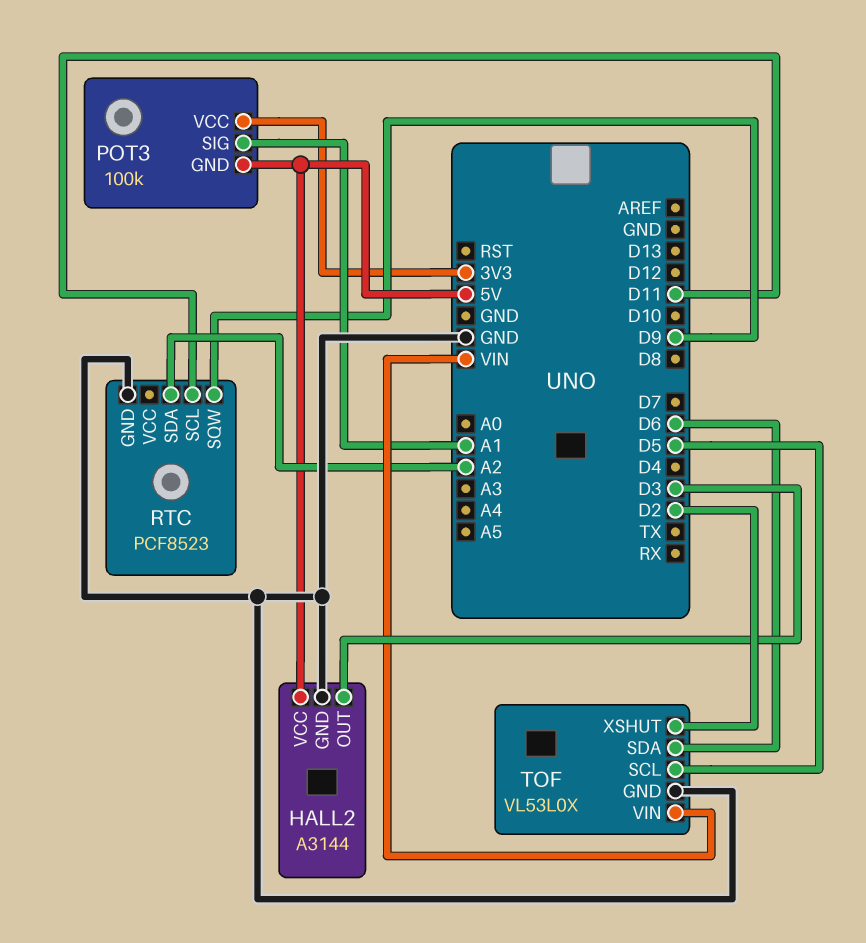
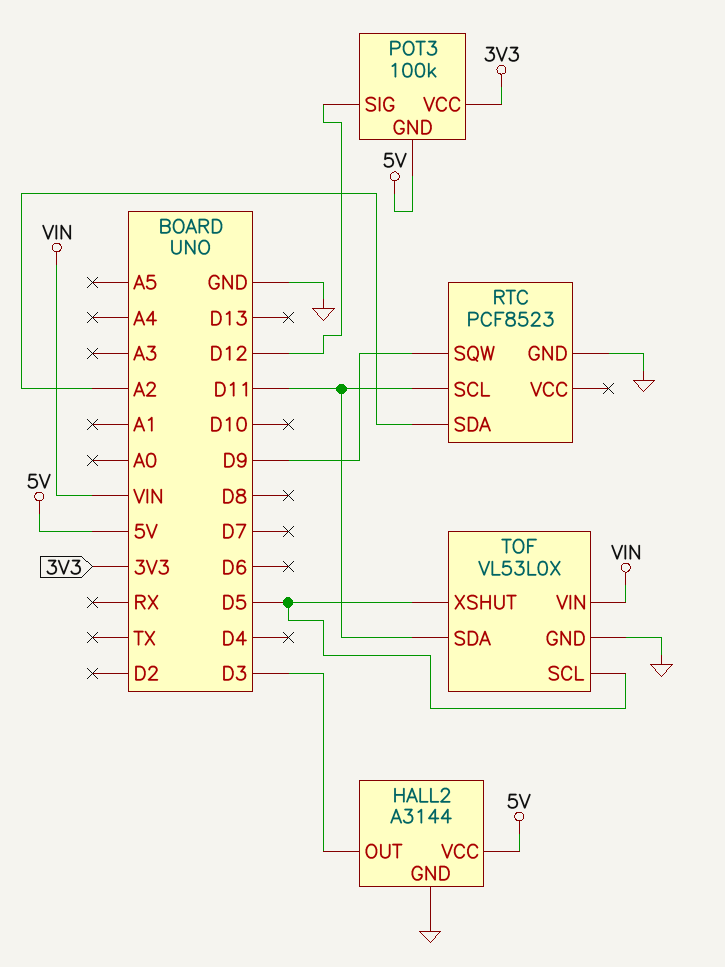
POT3 pin SIG: A1 -> D12
TOF pin SDA: D6 -> D11
TOF pin XSHUT: D2 -> D5

